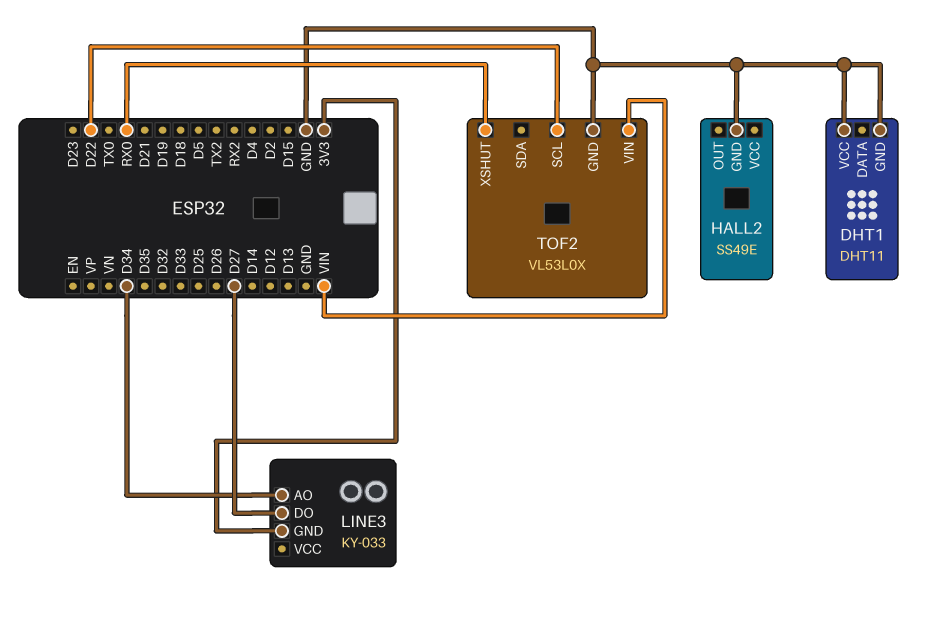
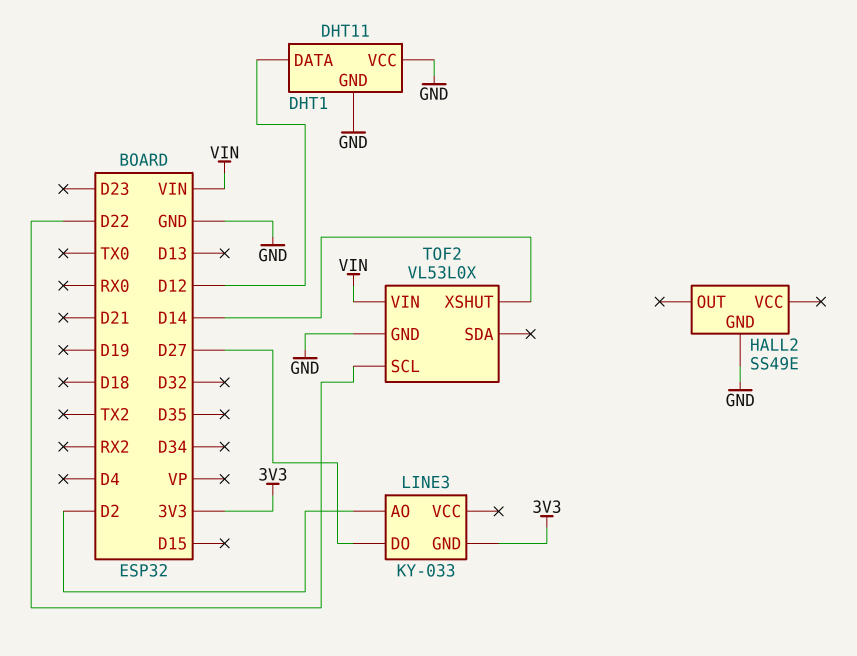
DHT1 pin DATA: none -> D12
LINE3 pin AO: D34 -> D2
TOF2 pin XSHUT: RX0 -> D14

